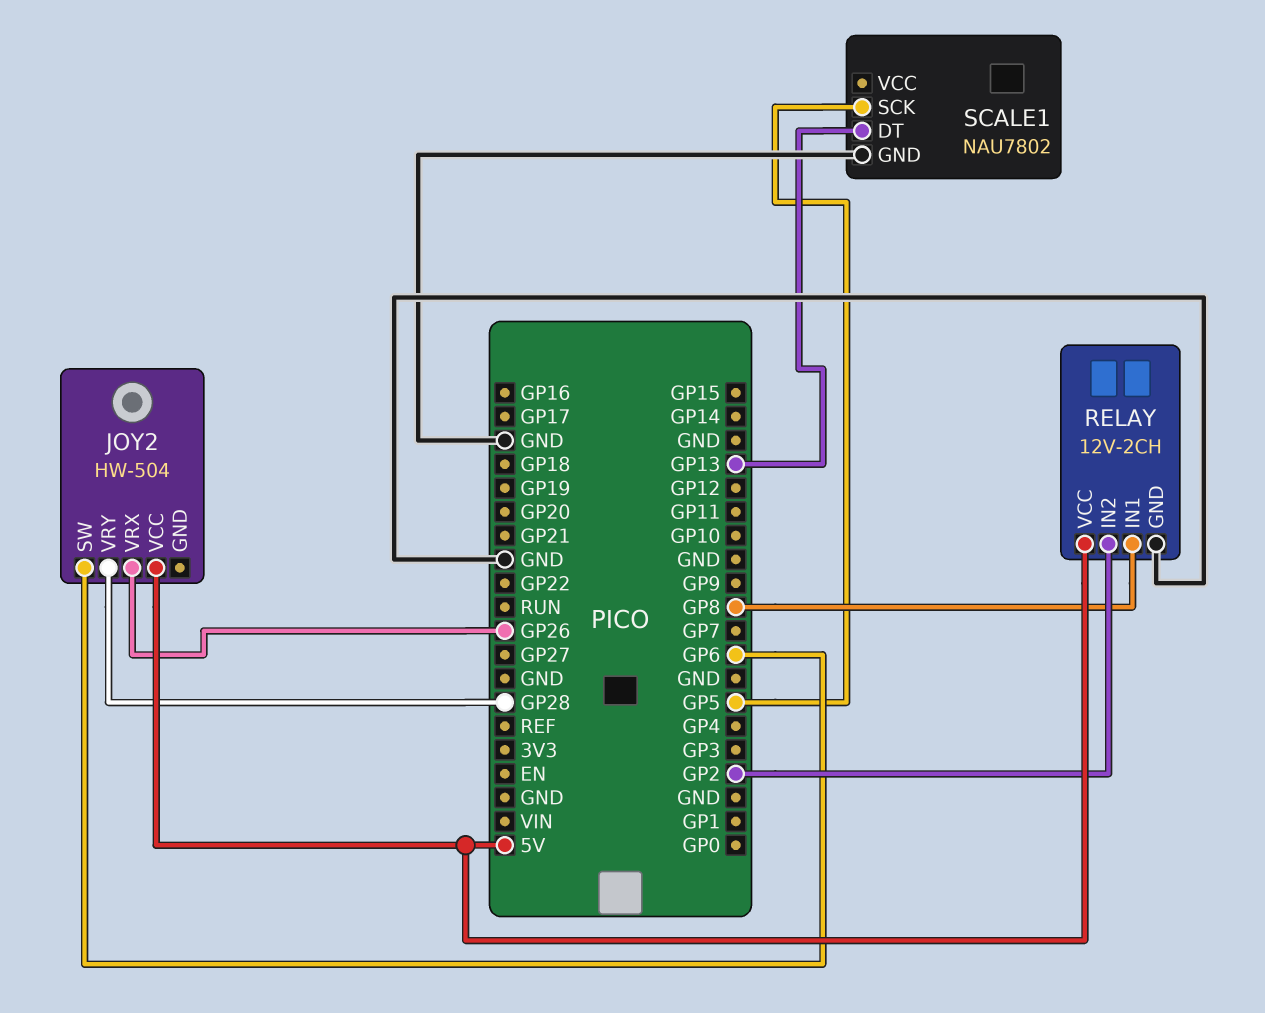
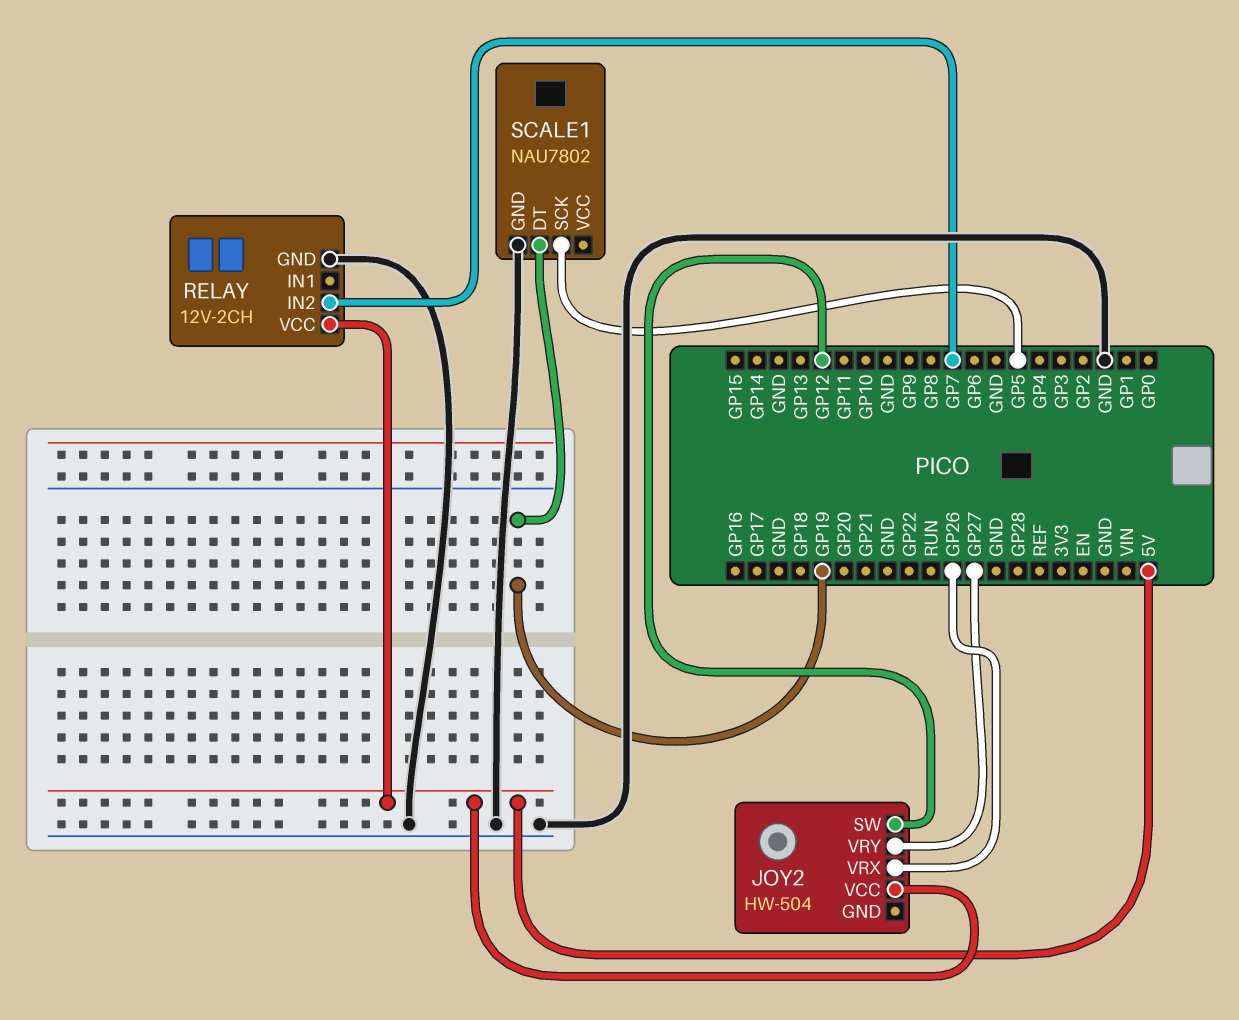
JOY2 pin SW: GP6 -> GP12
JOY2 pin VRY: GP28 -> GP27
RELAY pin IN1: GP8 -> none
RELAY pin IN2: GP2 -> GP7
SCALE1 pin DT: GP13 -> GP19

